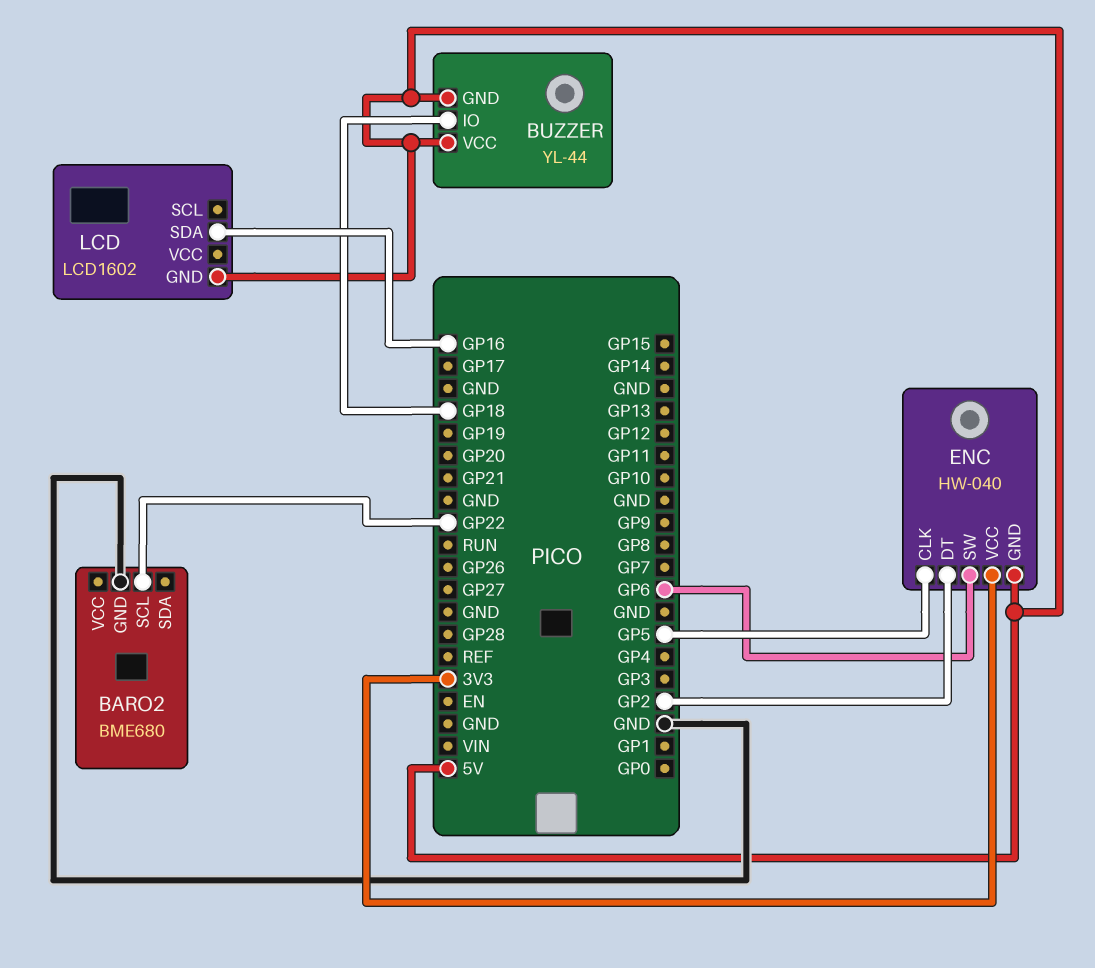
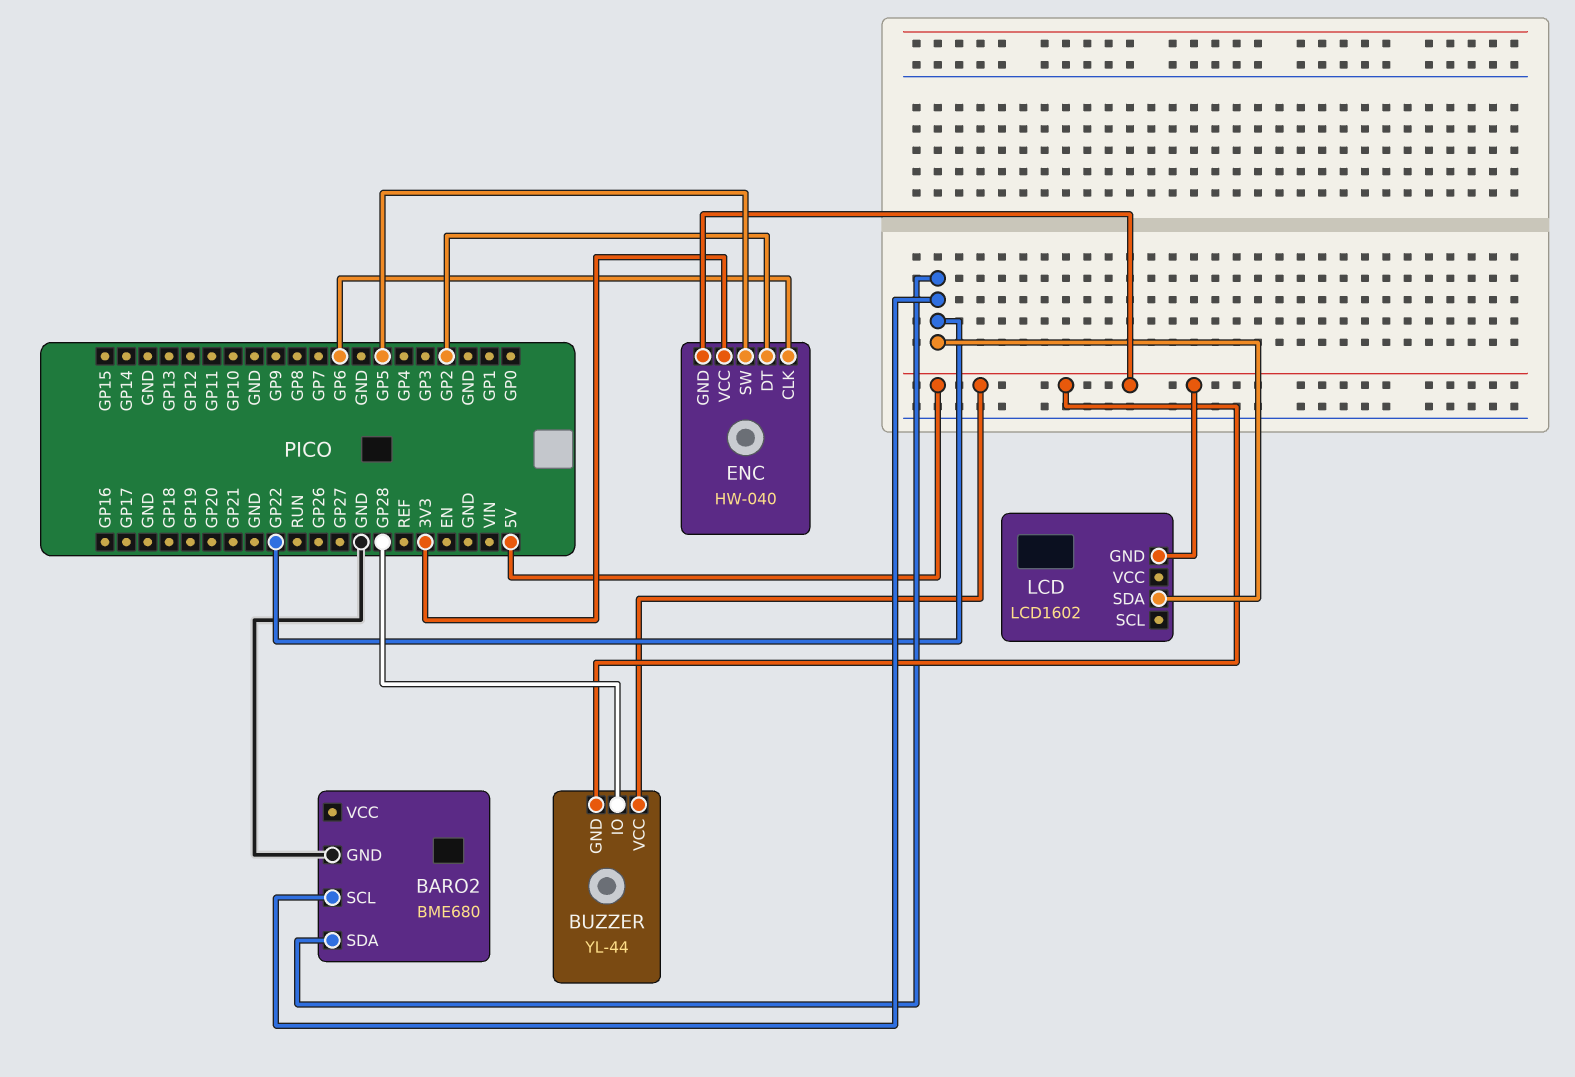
BARO2 pin SDA: none -> GP22
BUZZER pin IO: GP18 -> GP28
ENC pin CLK: GP5 -> GP6
ENC pin SW: GP6 -> GP5
LCD pin SDA: GP16 -> GP22

